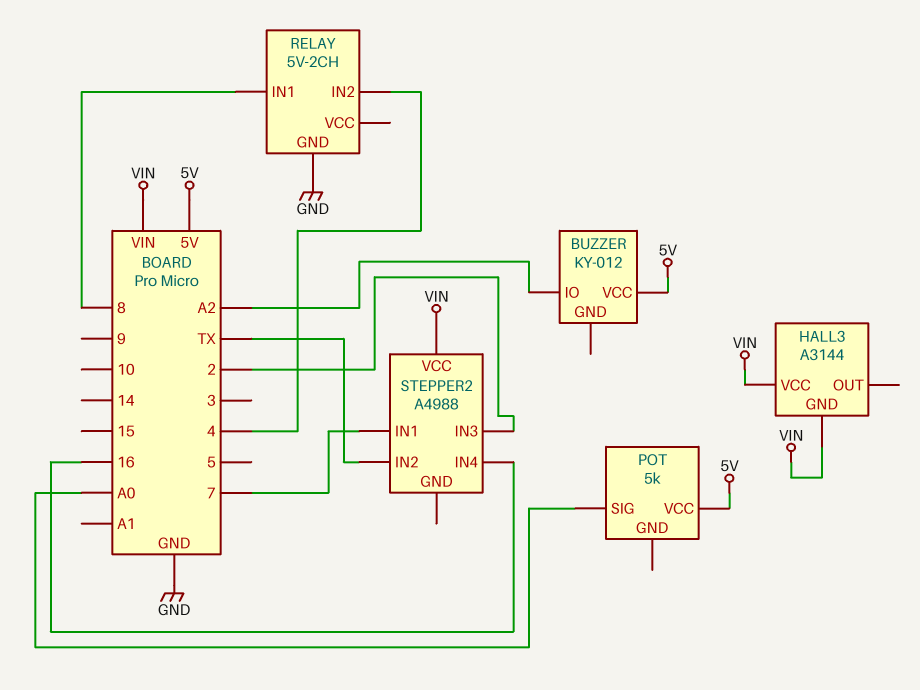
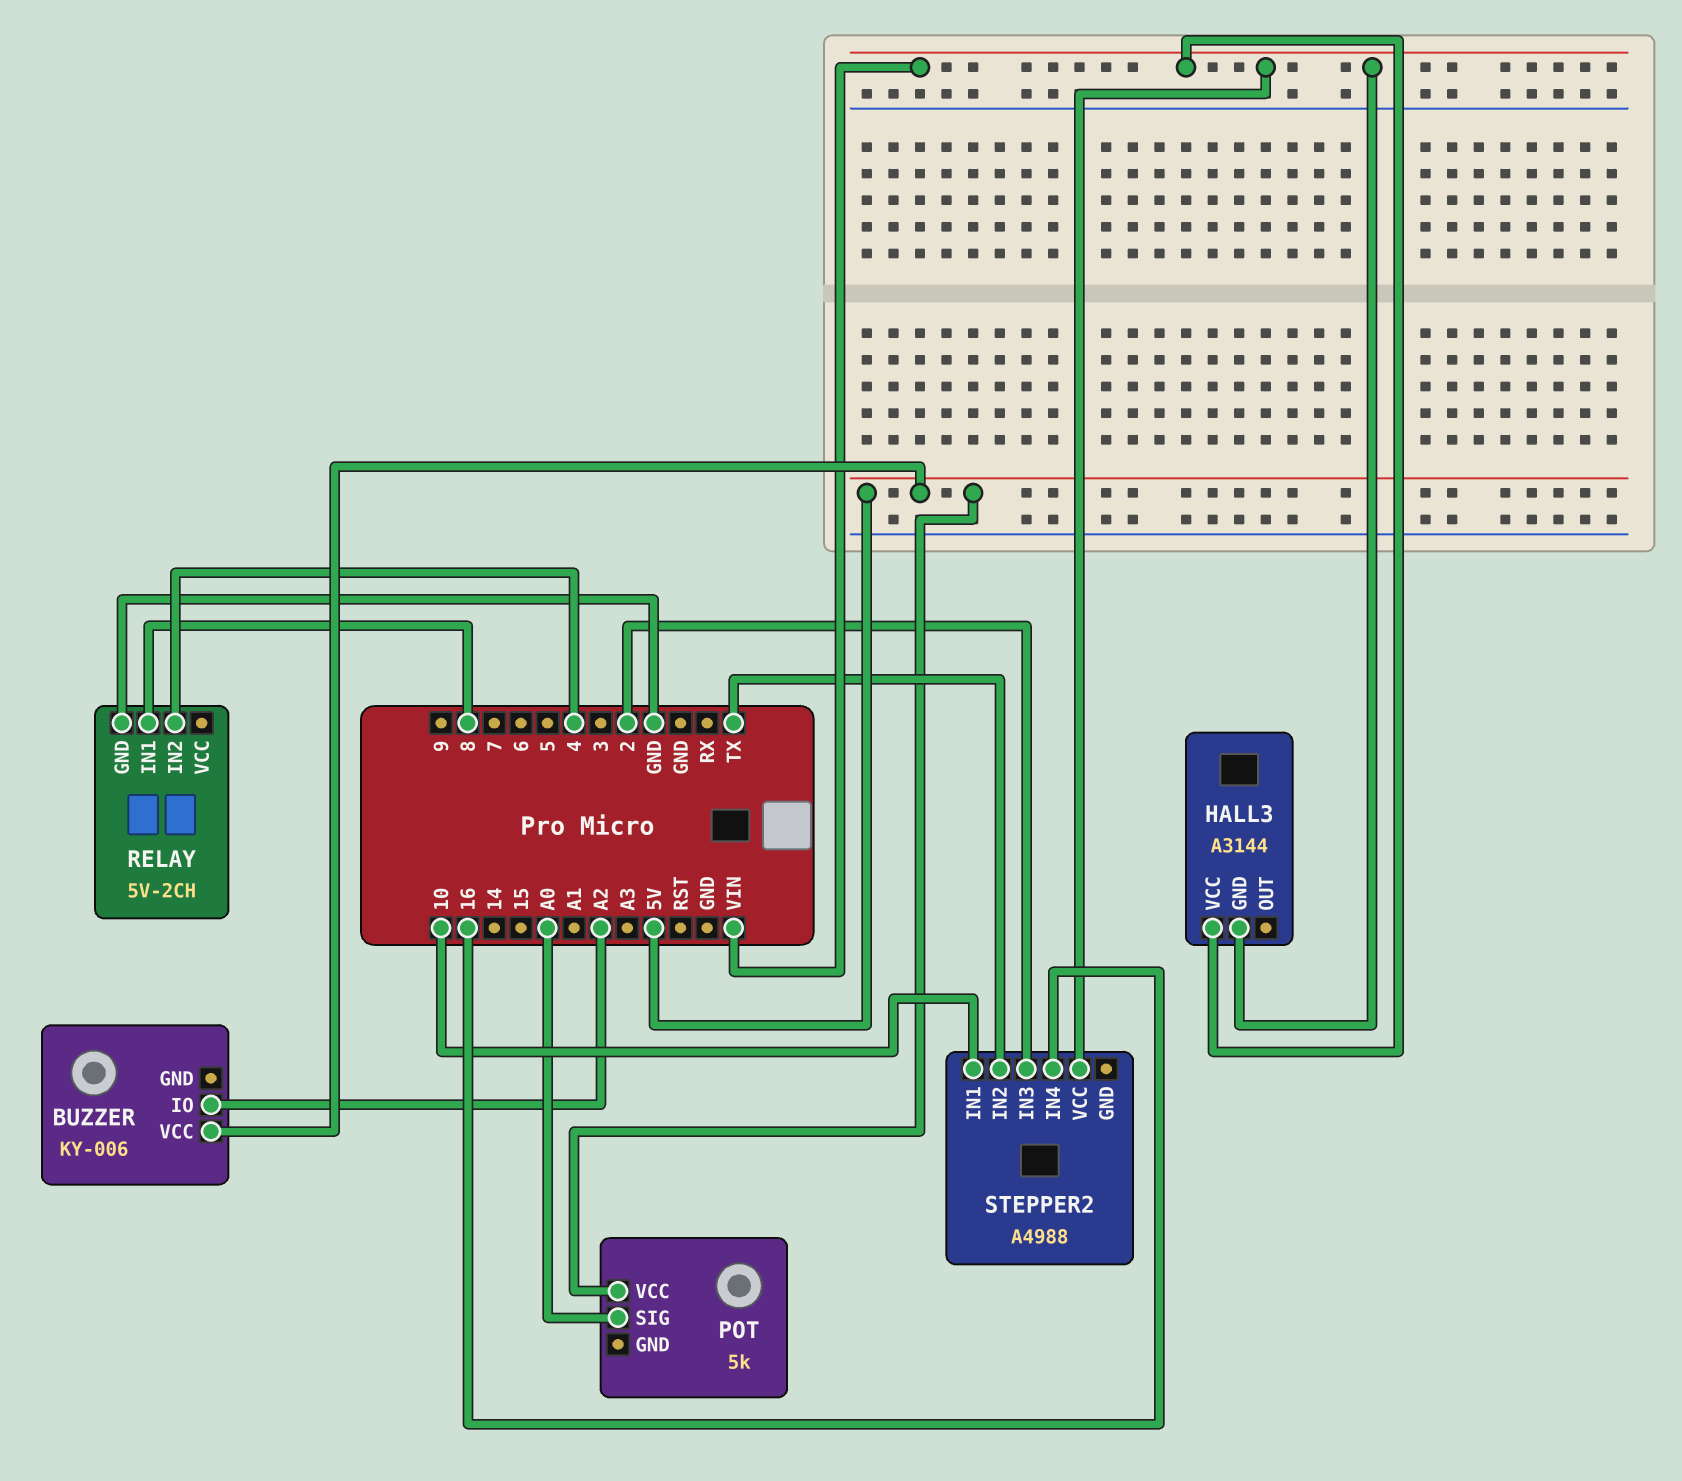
BUZZER: KY-012 -> KY-006
STEPPER2 pin IN1: 7 -> 10

